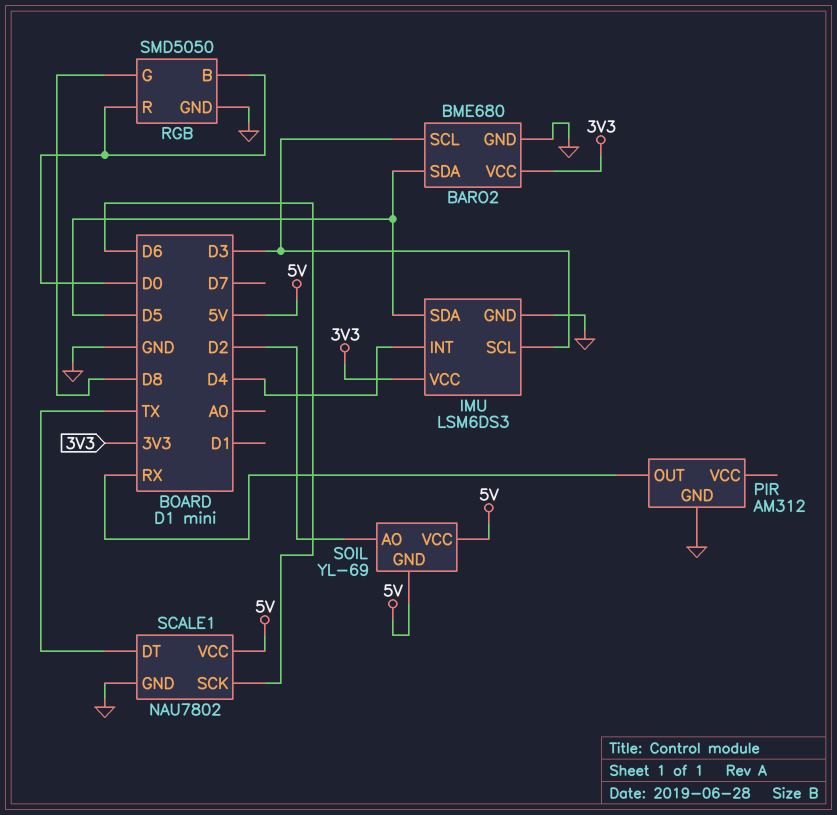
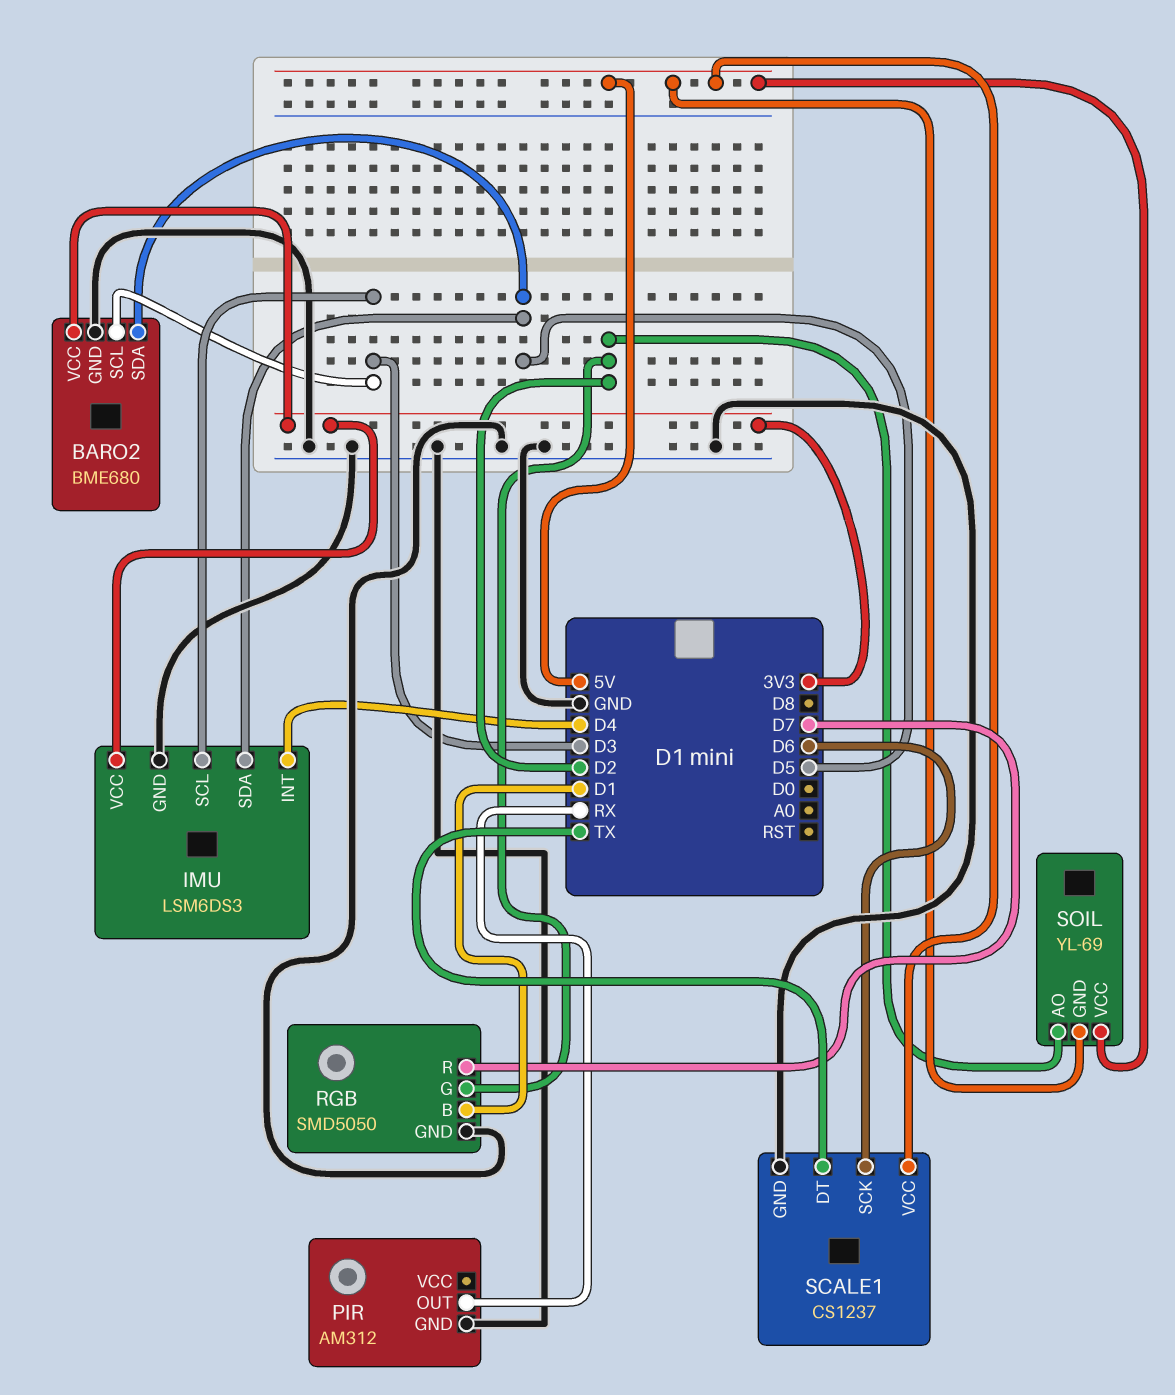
RGB pin B: D0 -> D1
RGB pin G: D8 -> D2
RGB pin R: D0 -> D7
SCALE1: NAU7802 -> CS1237

